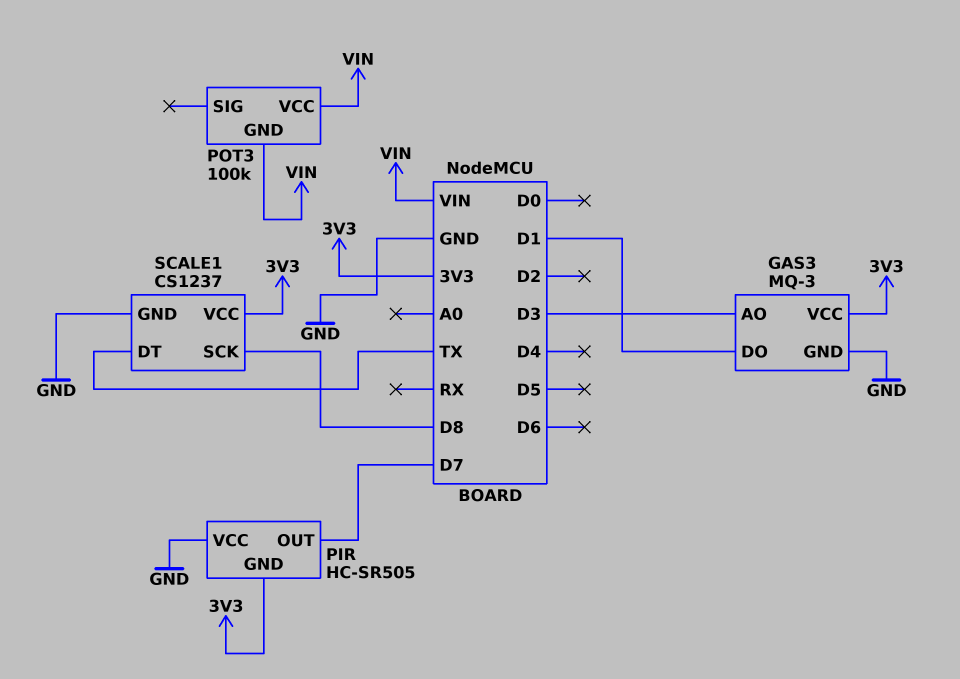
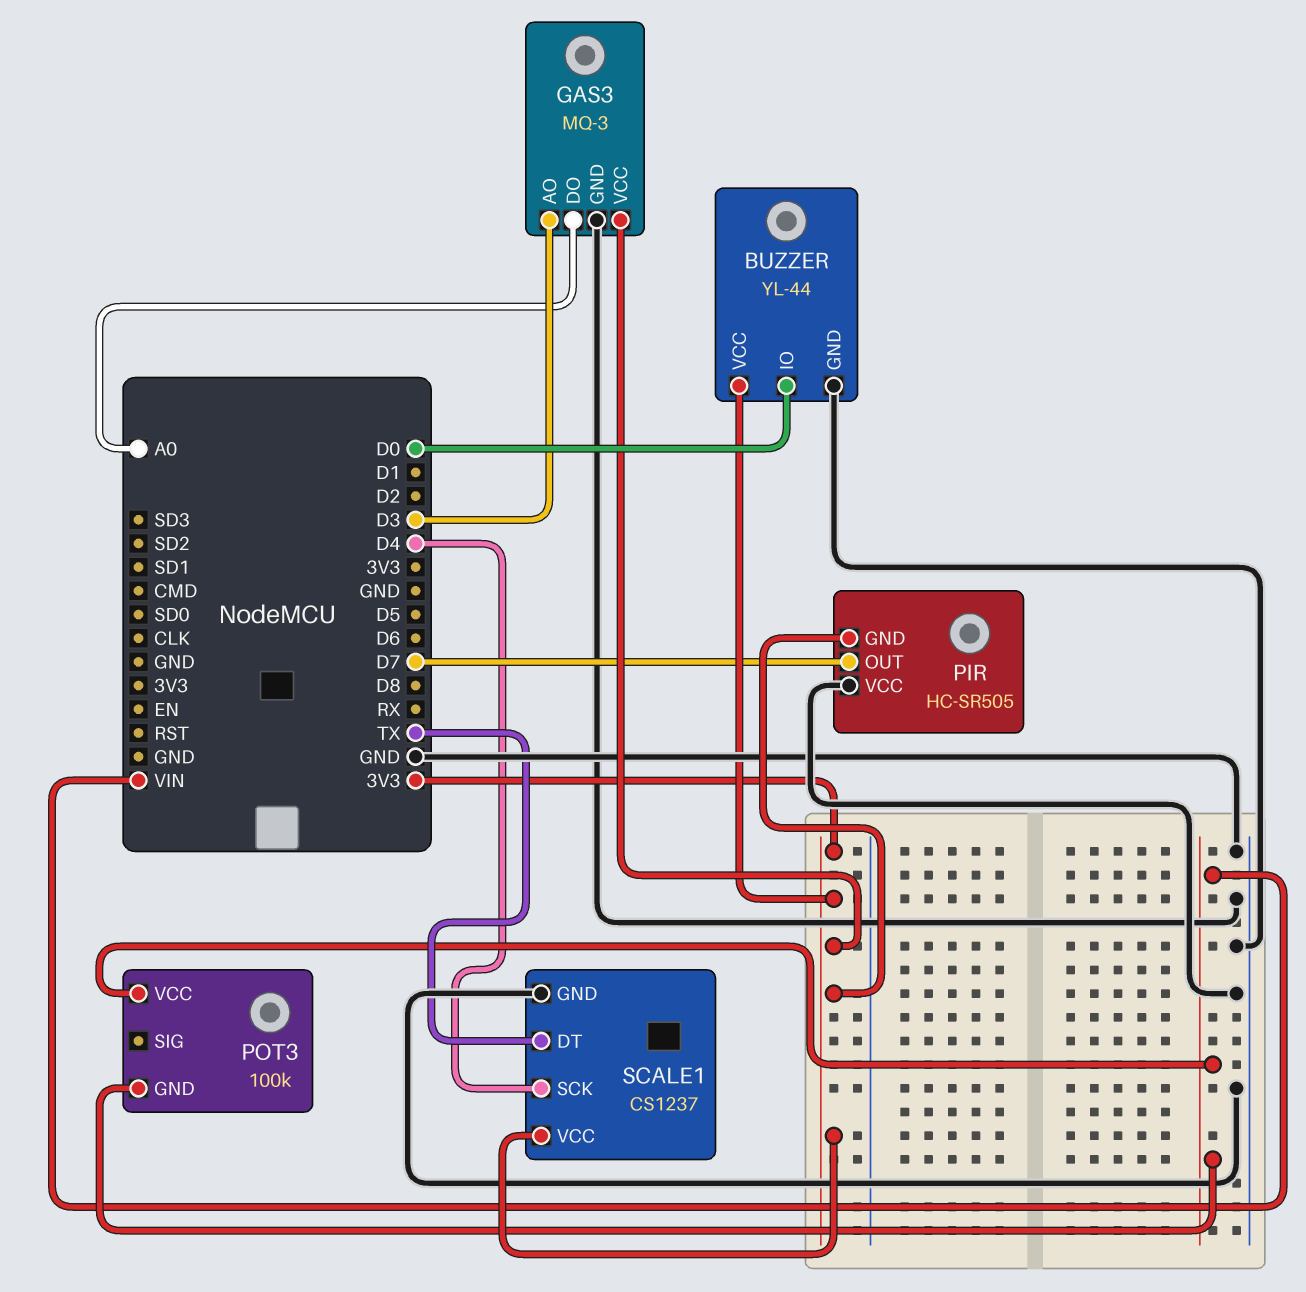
BUZZER: none -> YL-44
BUZZER pin GND: none -> GND
BUZZER pin IO: none -> D0
BUZZER pin VCC: none -> 3V3
GAS3 pin DO: D1 -> A0
SCALE1 pin SCK: D8 -> D4

